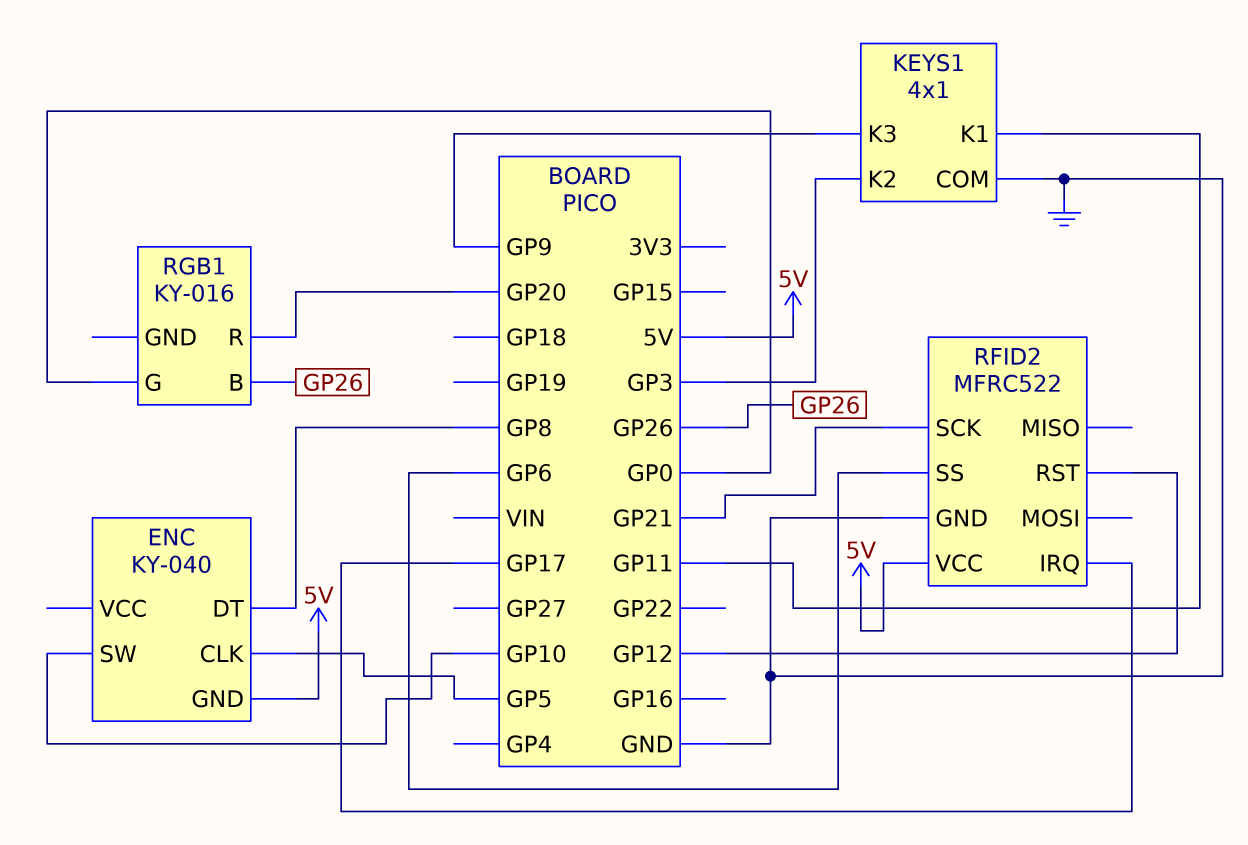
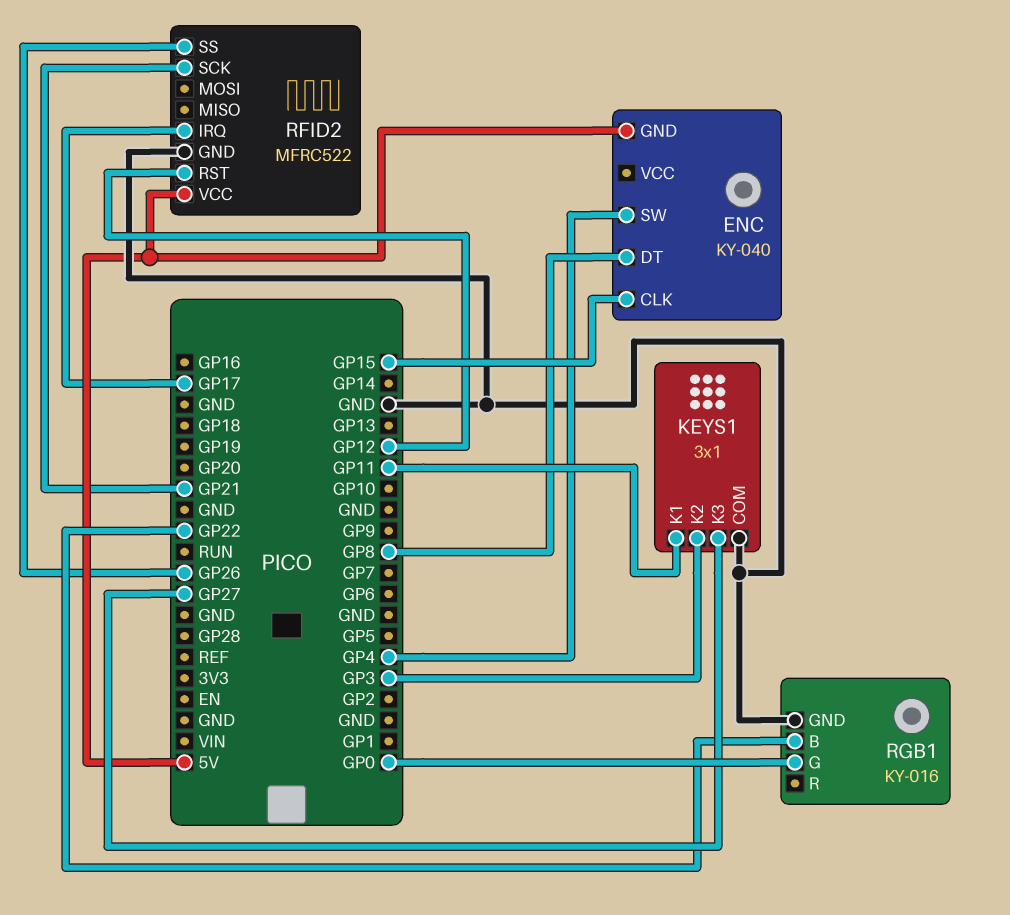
ENC pin CLK: GP5 -> GP15
ENC pin SW: GP10 -> GP4
KEYS1: 4x1 -> 3x1
KEYS1 pin K3: GP9 -> GP27
RFID2 pin SS: GP6 -> GP26
RGB1 pin B: GP26 -> GP22
RGB1 pin GND: none -> GND
RGB1 pin R: GP20 -> none

